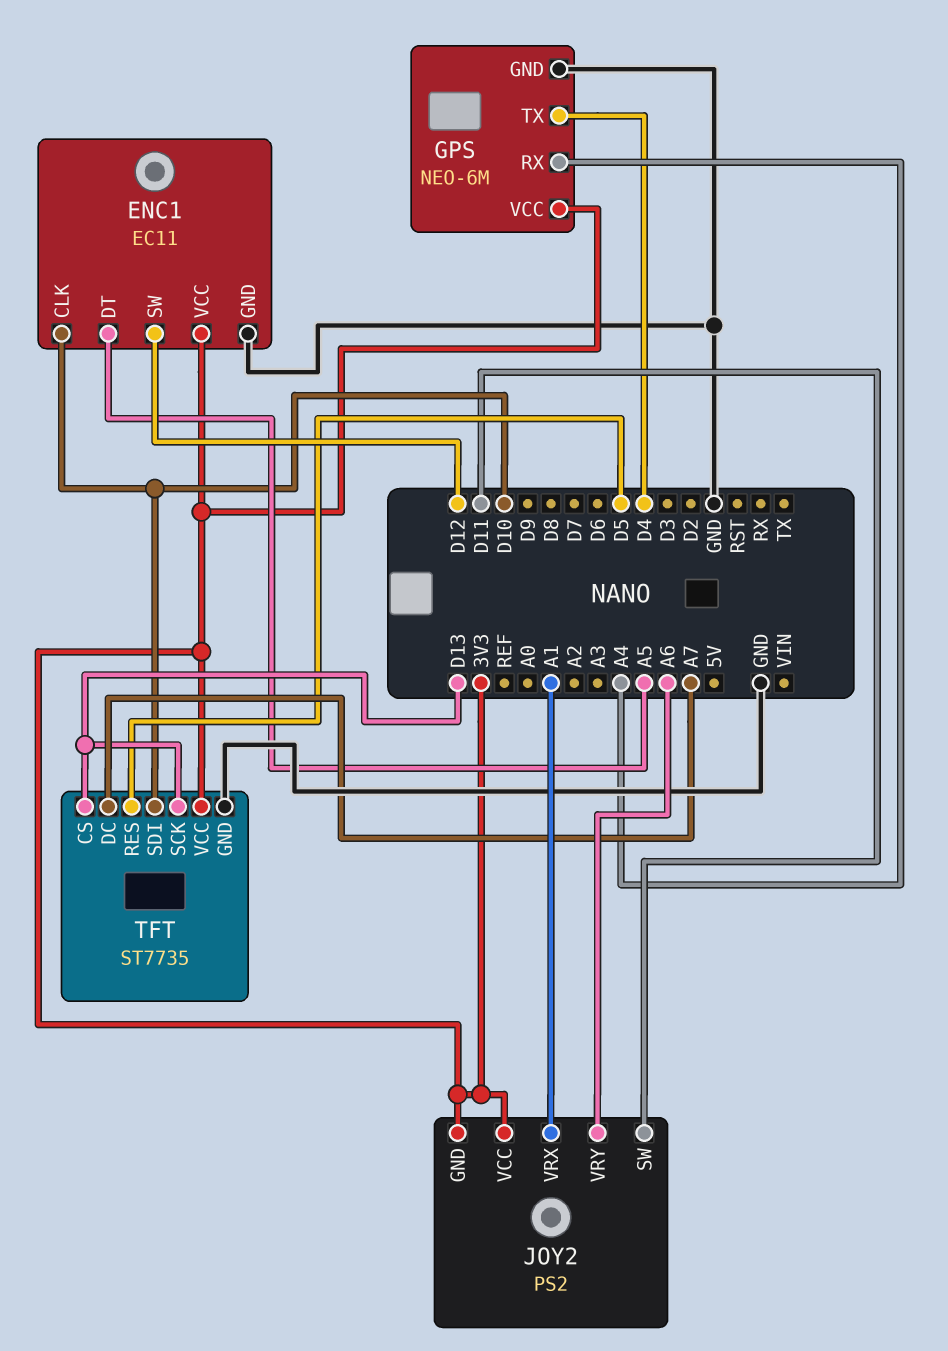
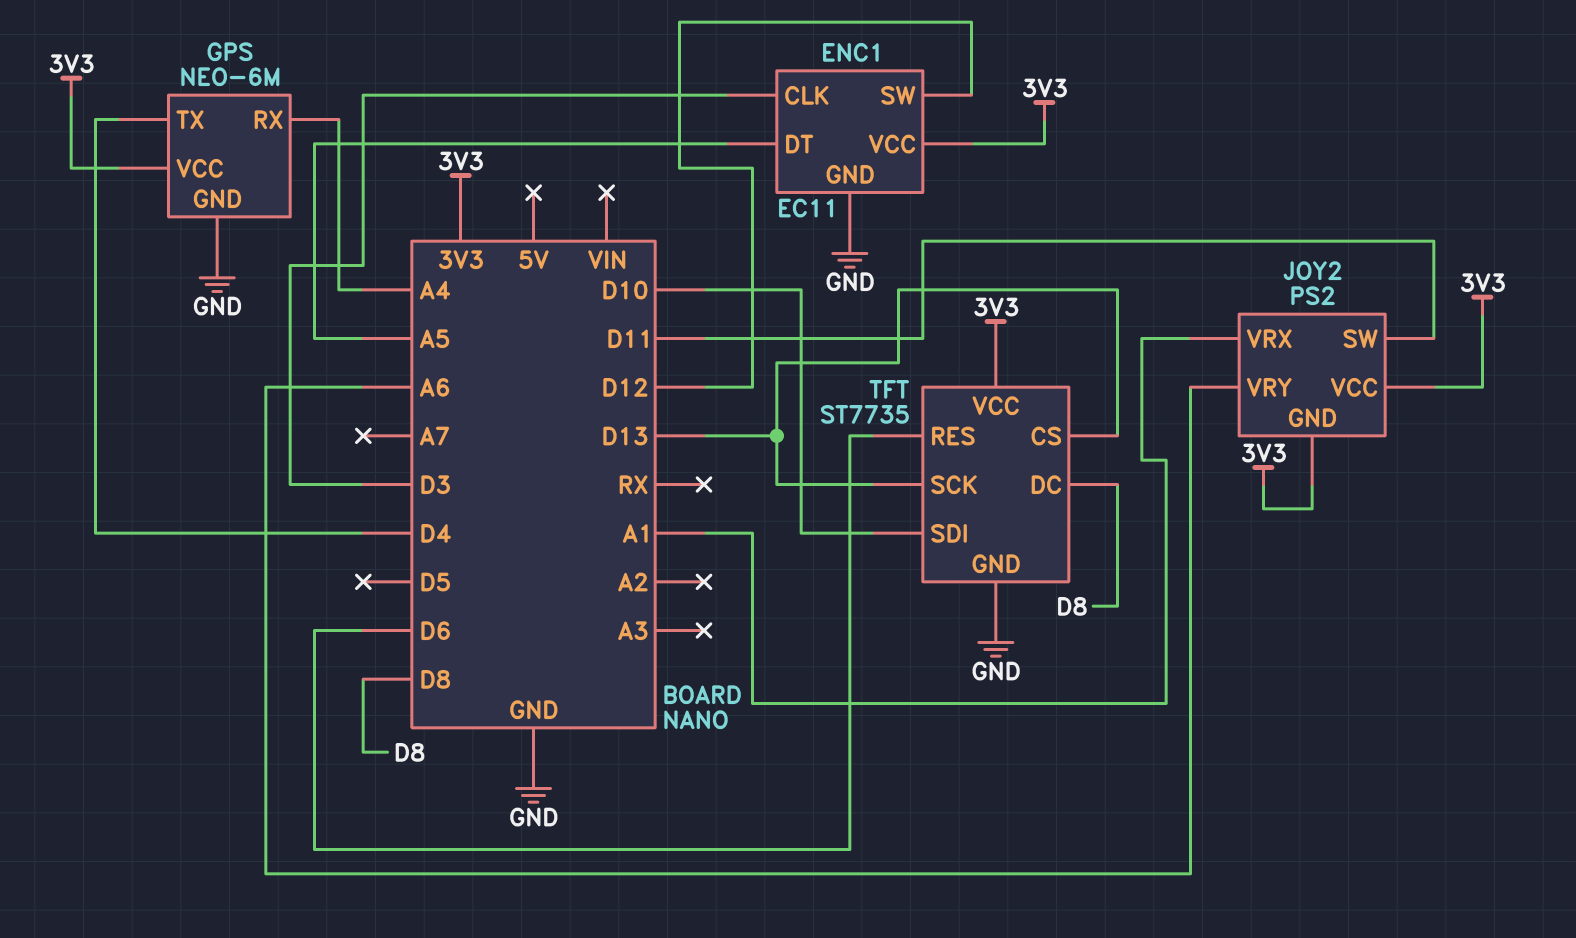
ENC1 pin CLK: D10 -> D3
TFT pin DC: A7 -> D8
TFT pin RES: D5 -> D6

